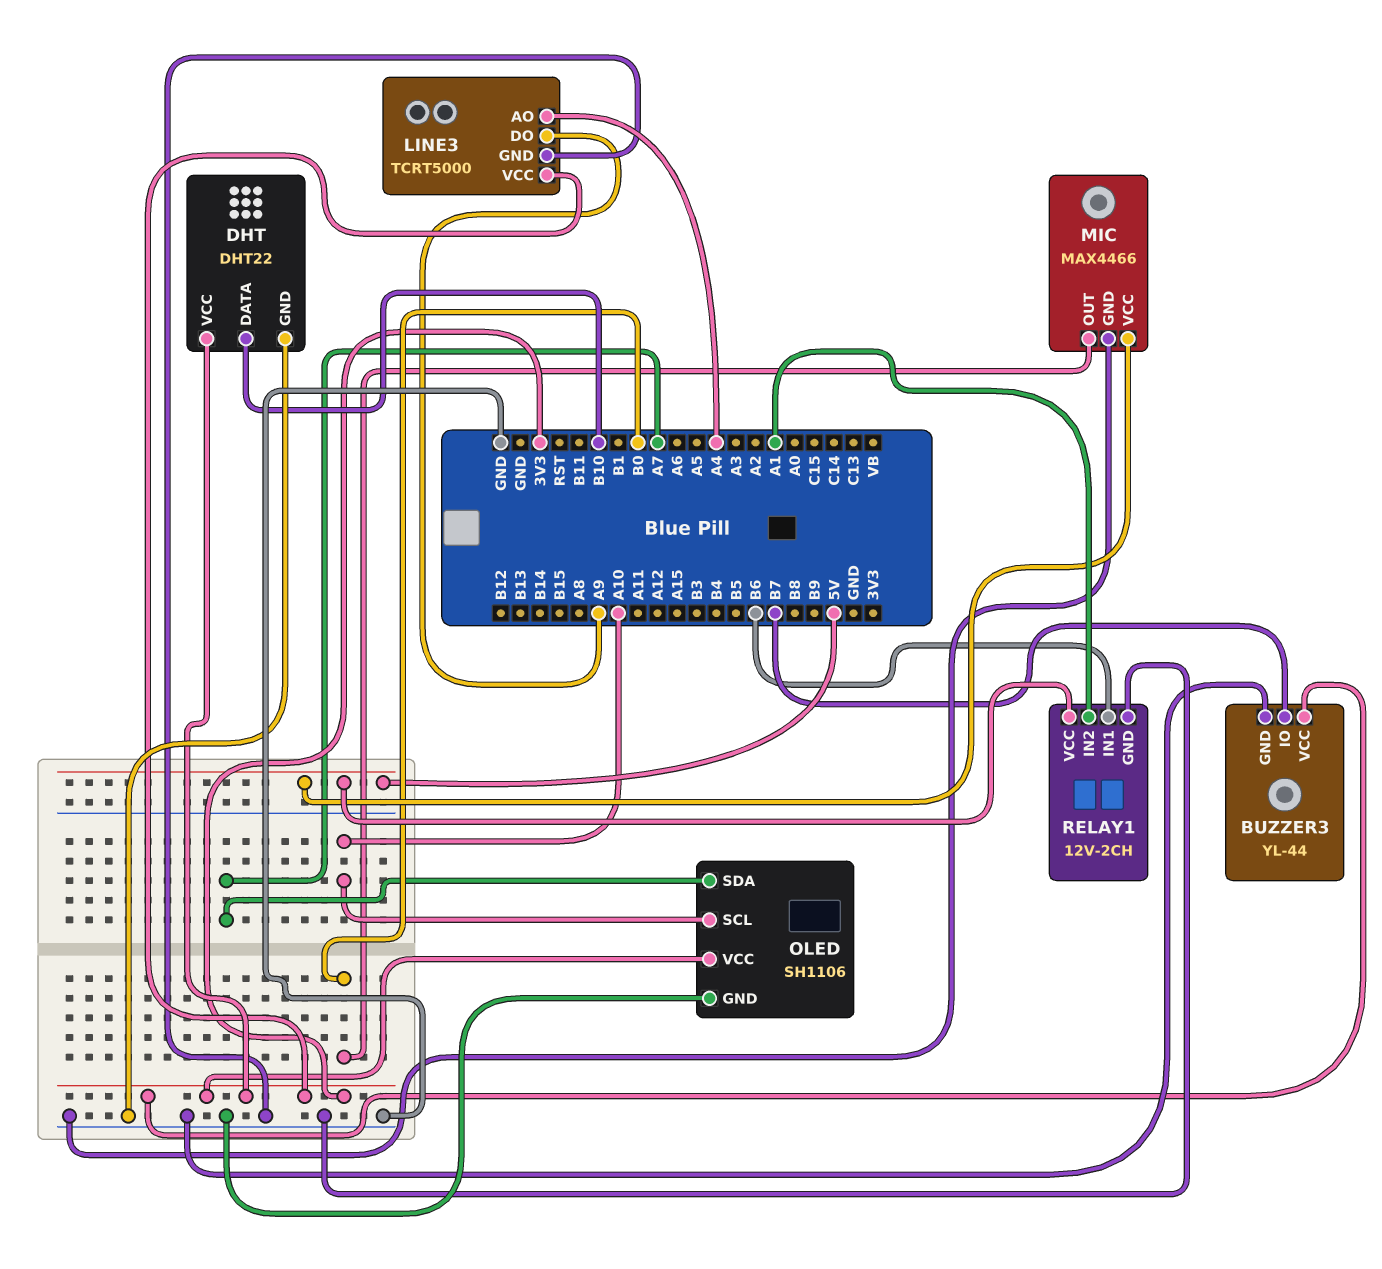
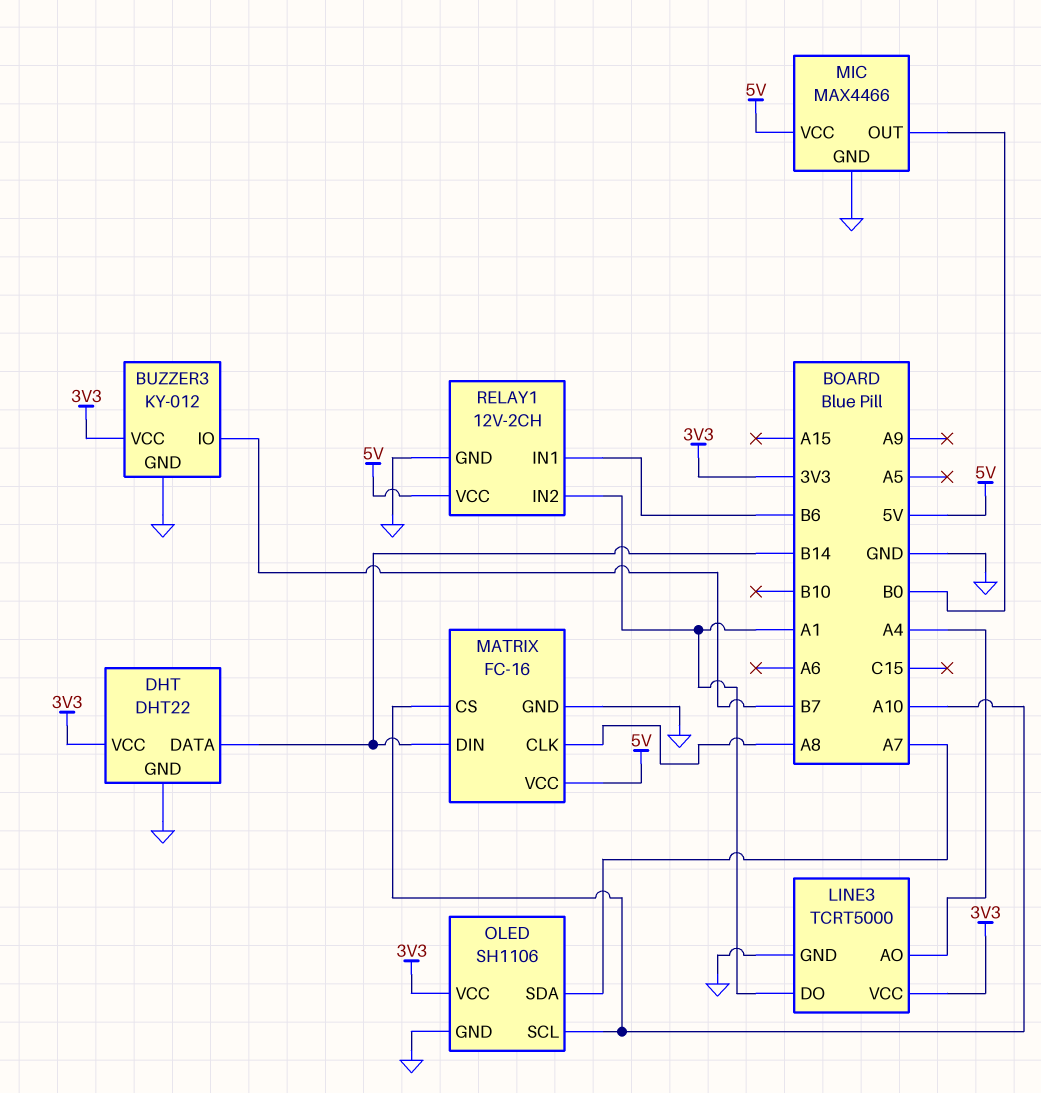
BUZZER3: YL-44 -> KY-012
DHT pin DATA: B10 -> B14
LINE3 pin DO: A9 -> A1
MATRIX: none -> FC-16
MATRIX pin CLK: none -> A8
MATRIX pin CS: none -> A10
MATRIX pin DIN: none -> B14
MATRIX pin GND: none -> GND
MATRIX pin VCC: none -> 5V

